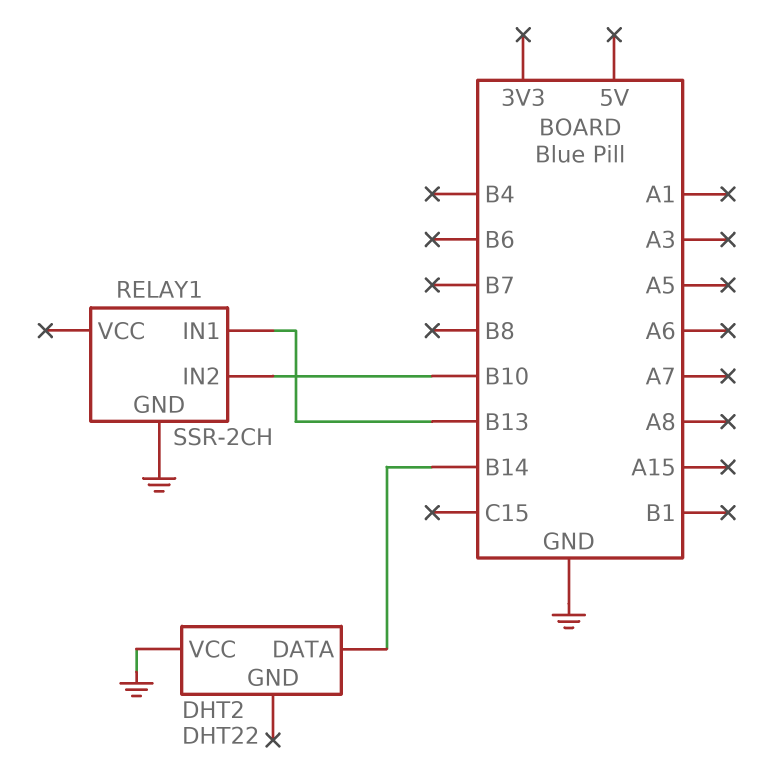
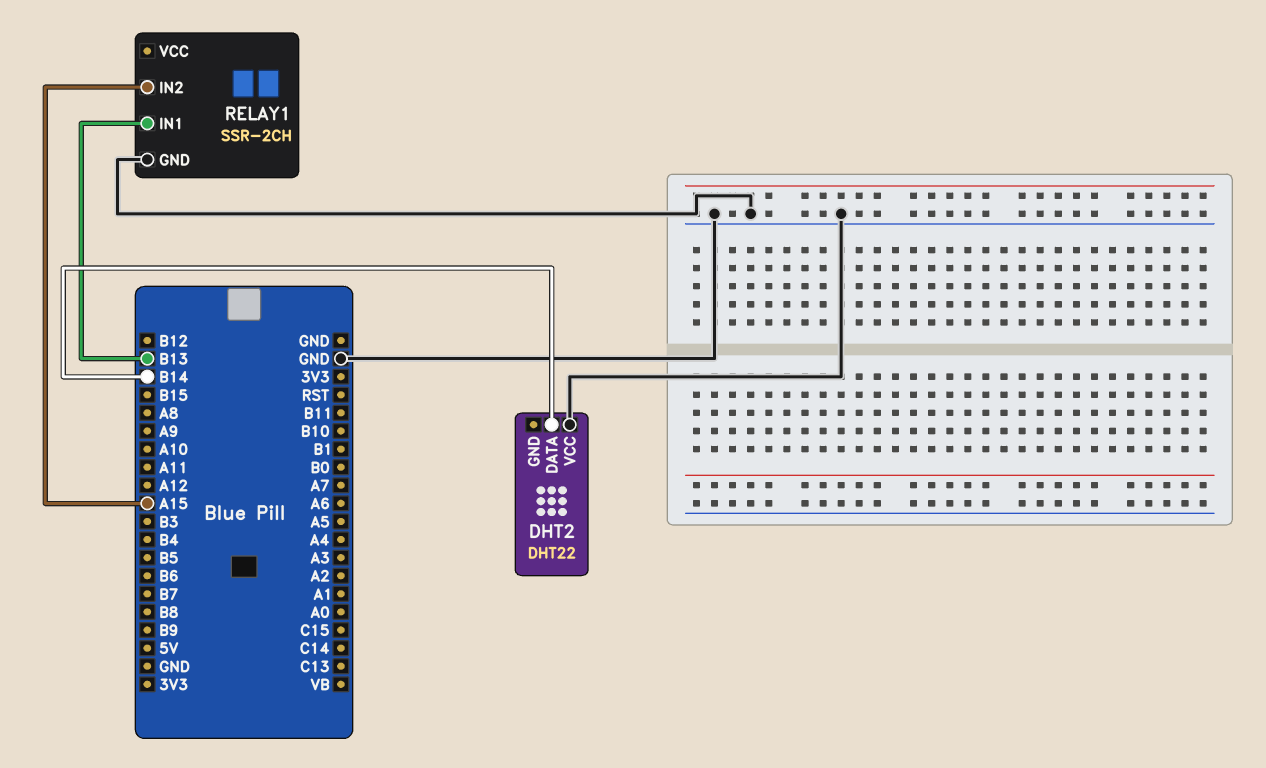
RELAY1 pin IN2: B10 -> A15

